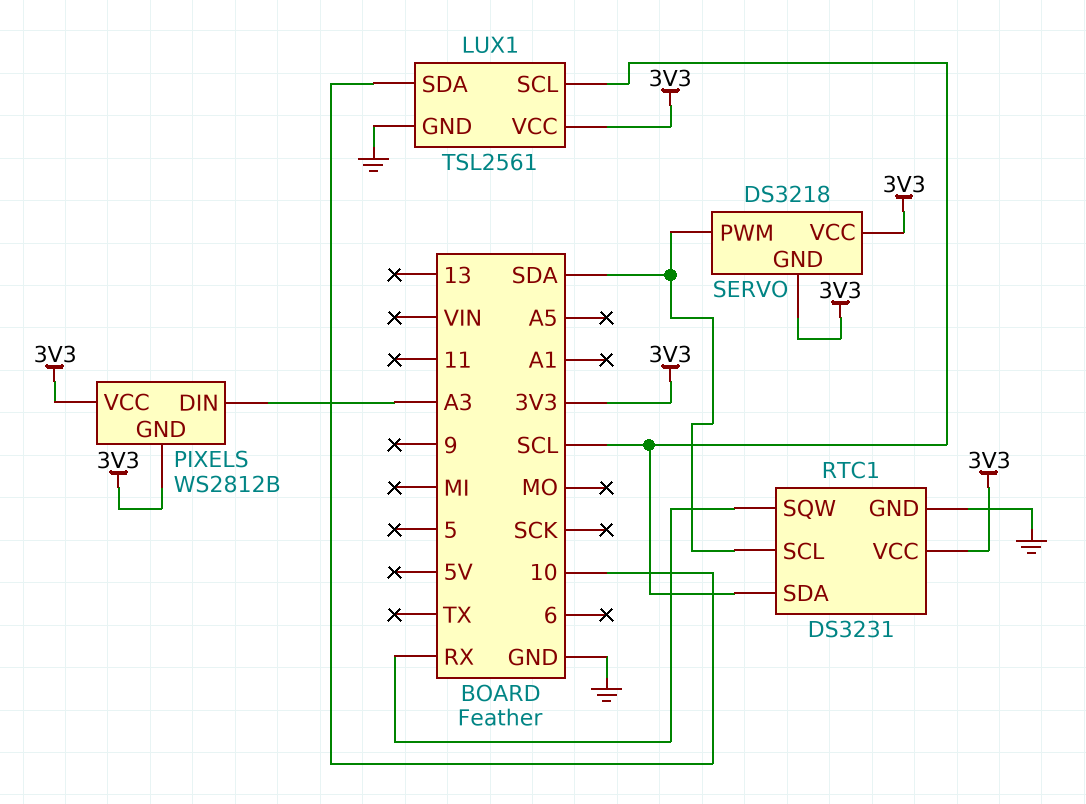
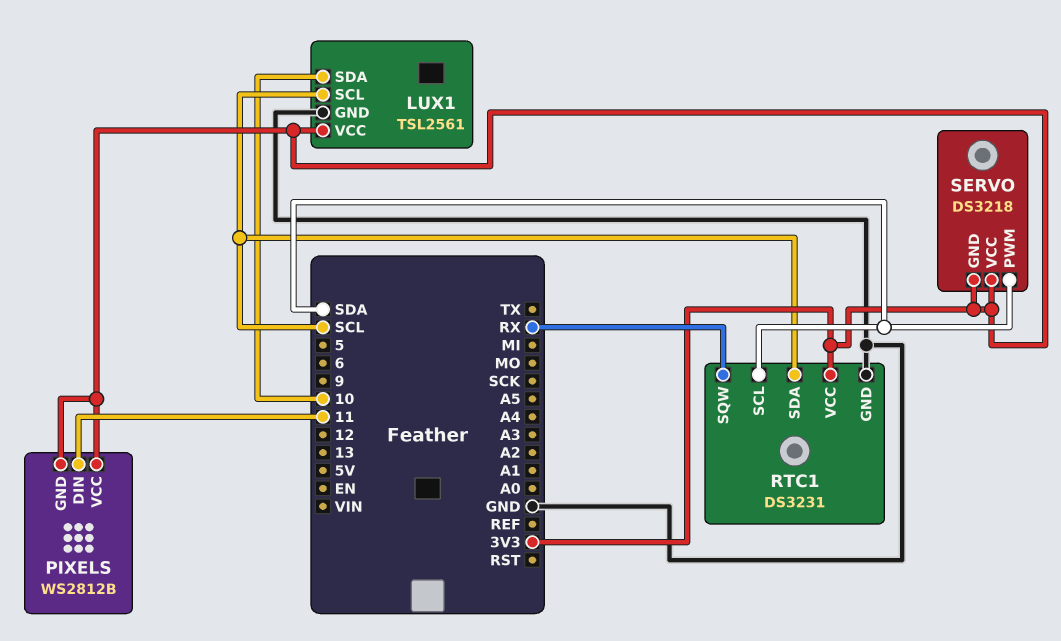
PIXELS pin DIN: A3 -> 11

